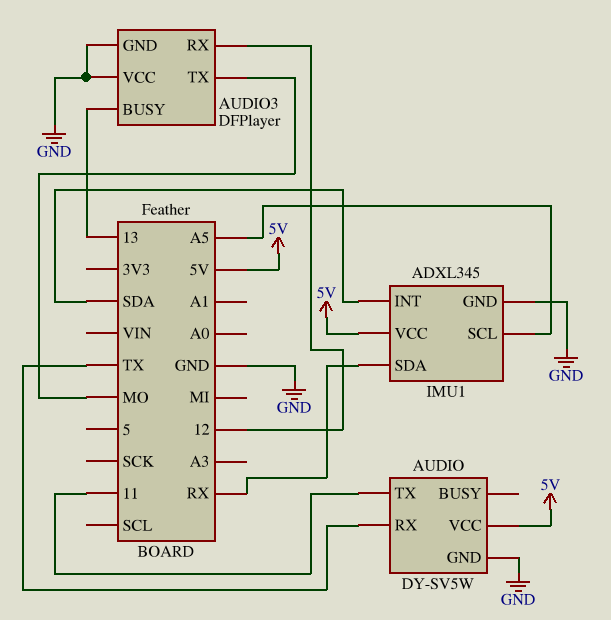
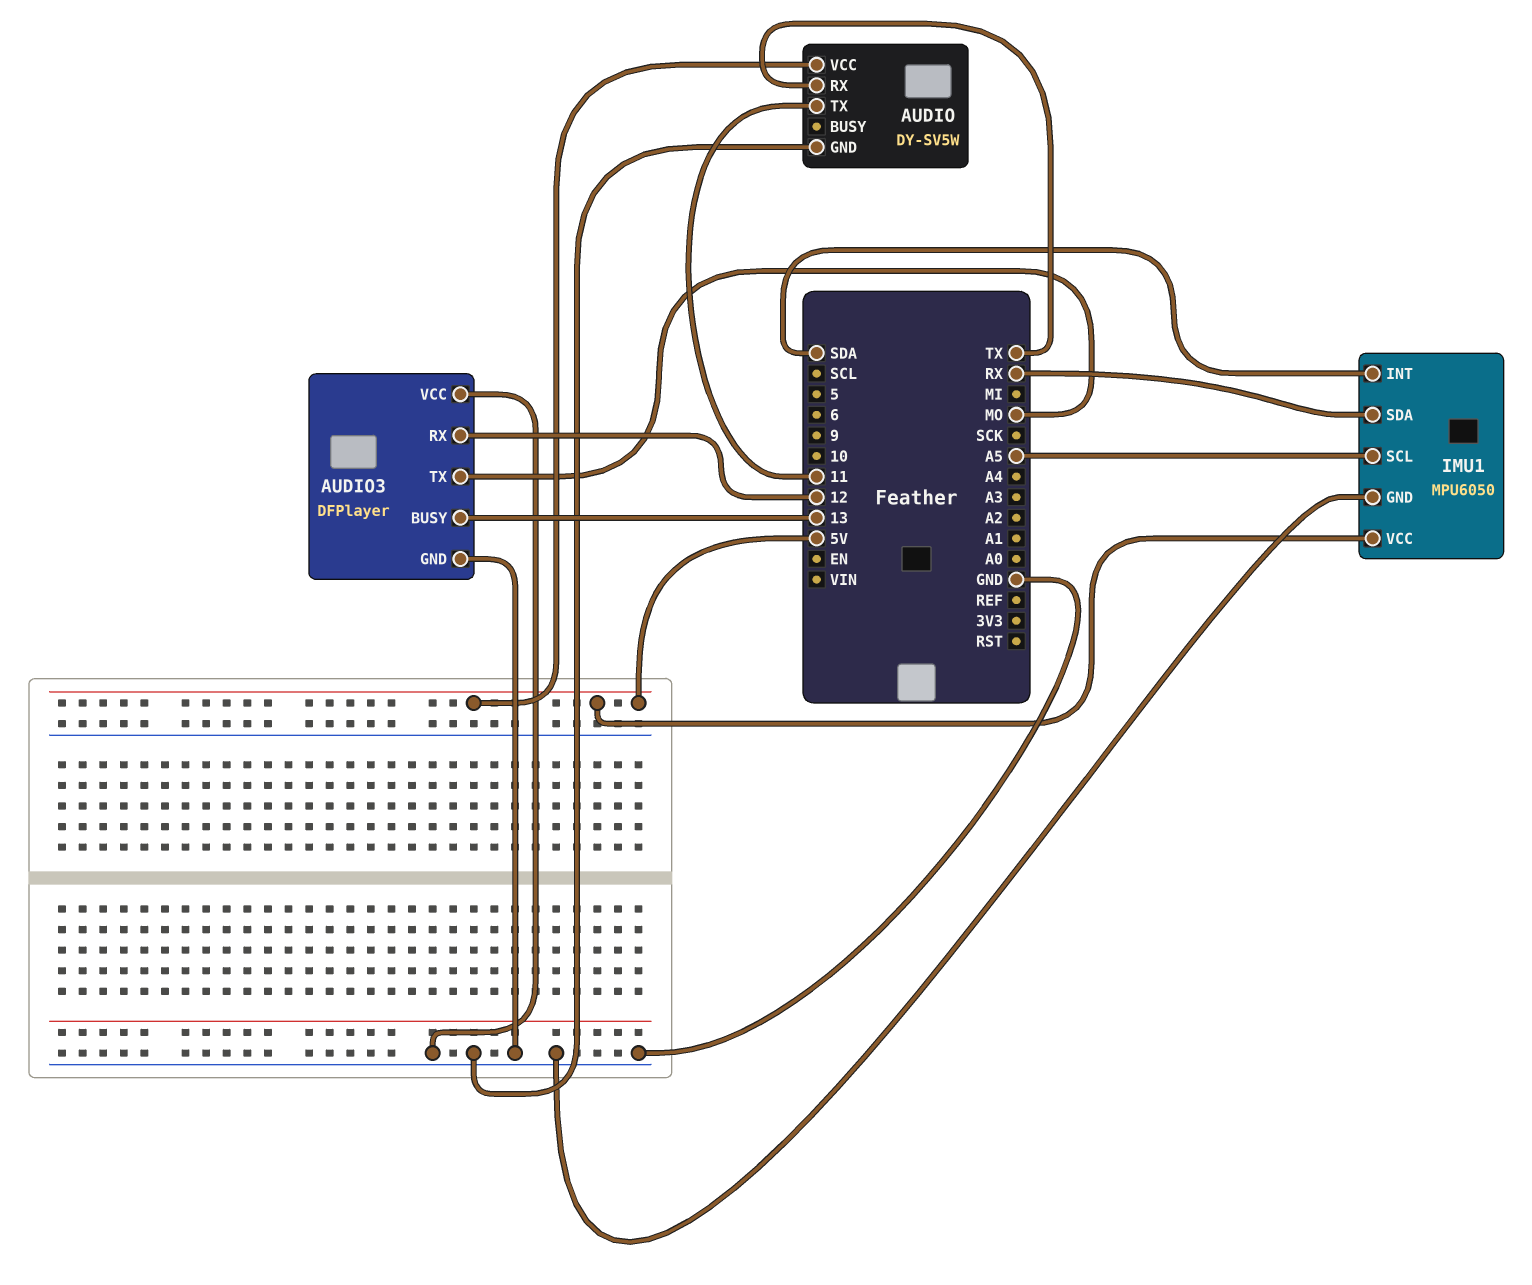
IMU1: ADXL345 -> MPU6050

